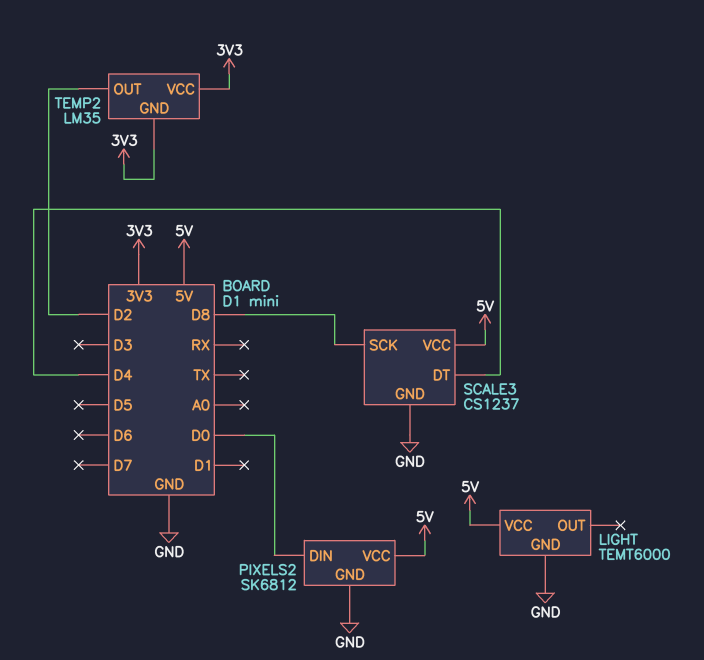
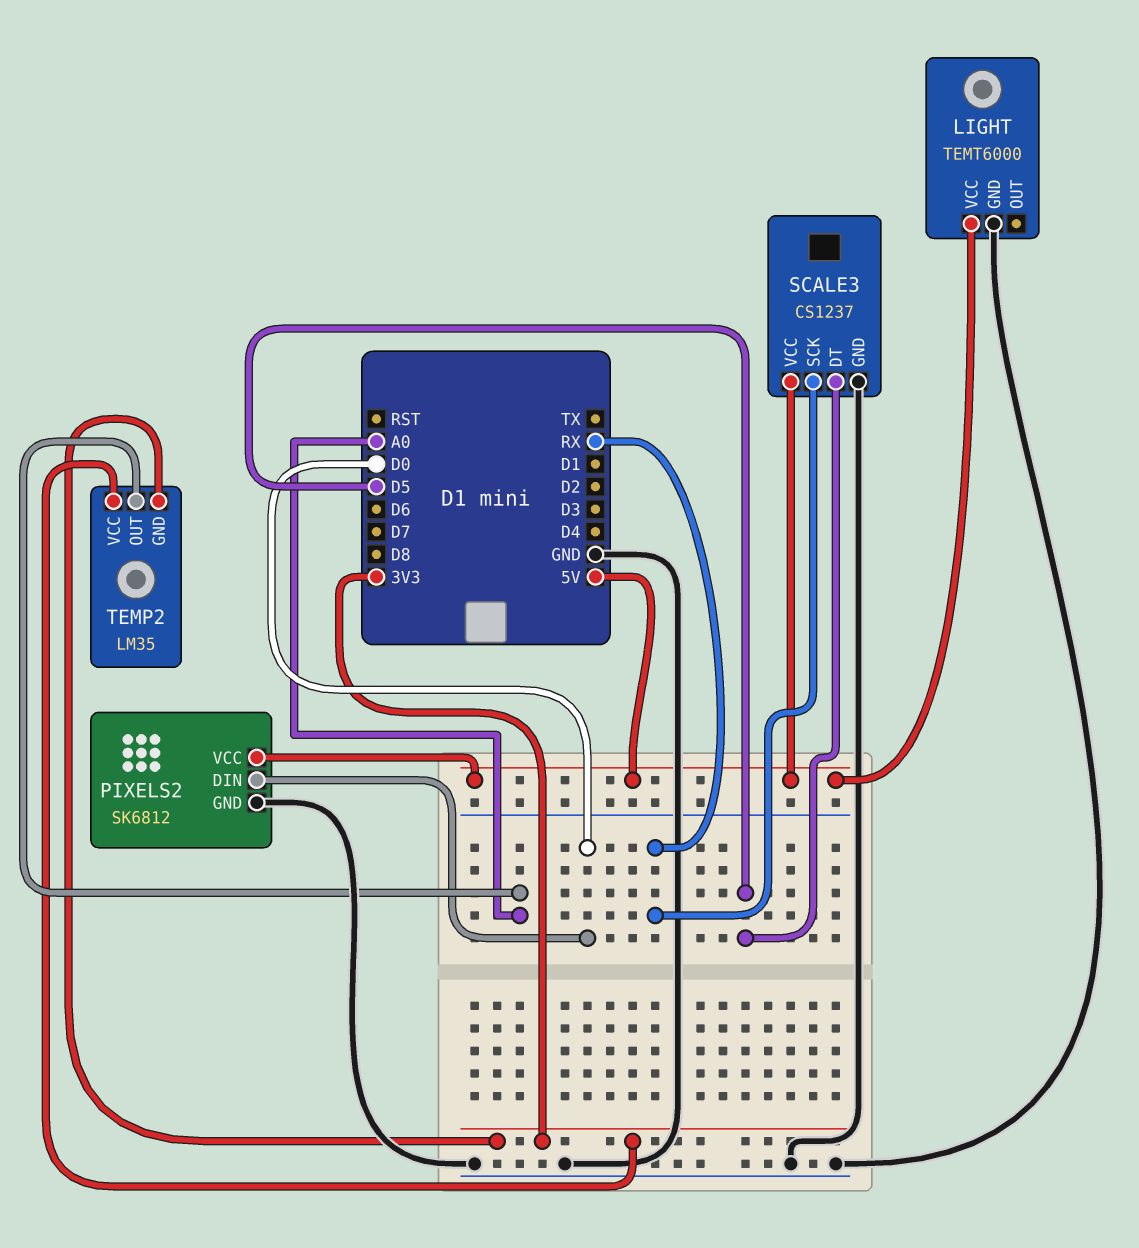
SCALE3 pin DT: D4 -> D5
SCALE3 pin SCK: D8 -> RX
TEMP2 pin OUT: D2 -> A0

